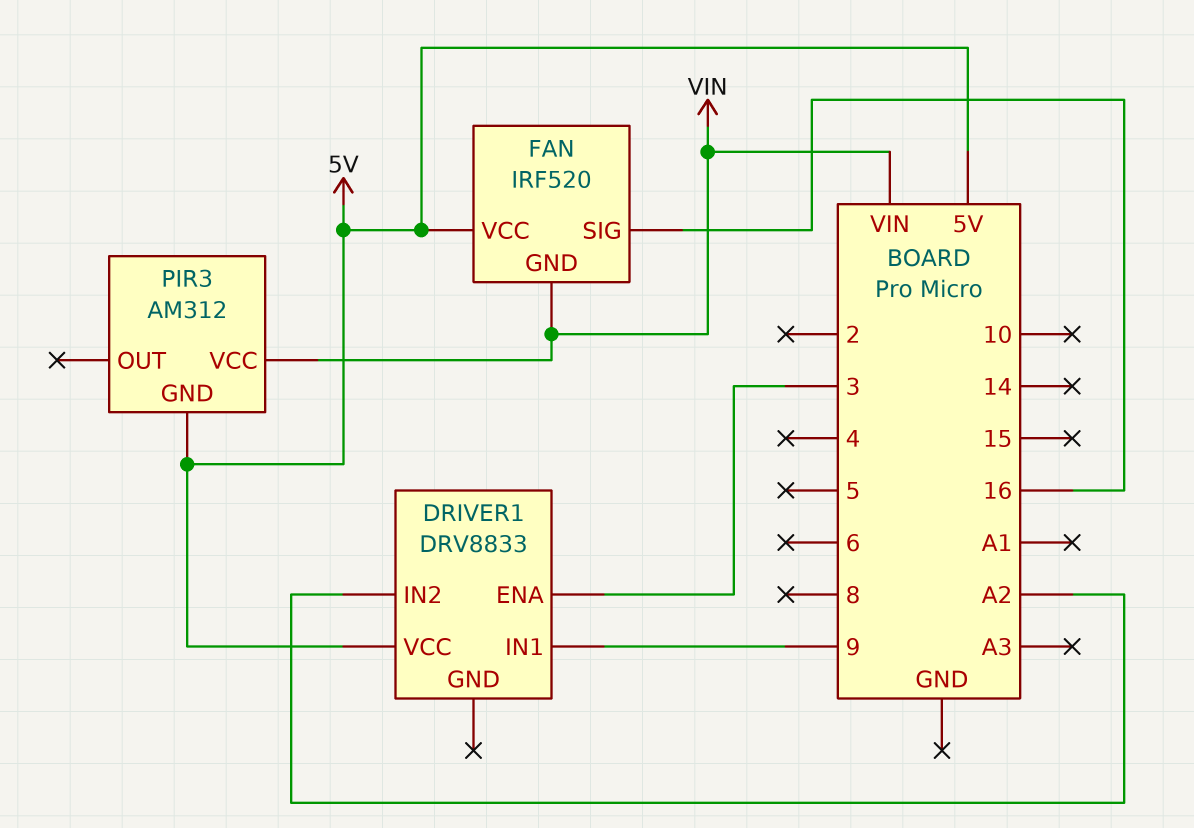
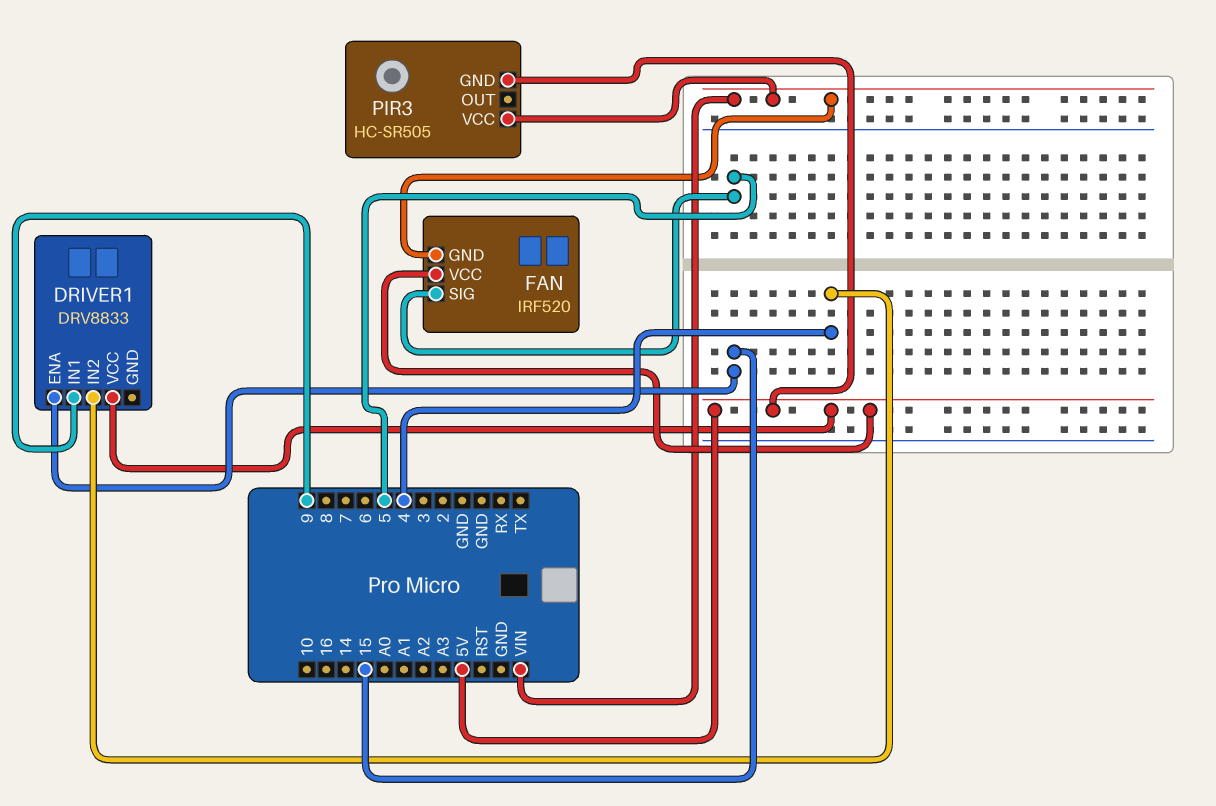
DRIVER1 pin ENA: 3 -> 15
DRIVER1 pin IN2: A2 -> 4
FAN pin SIG: 16 -> 5
PIR3: AM312 -> HC-SR505

